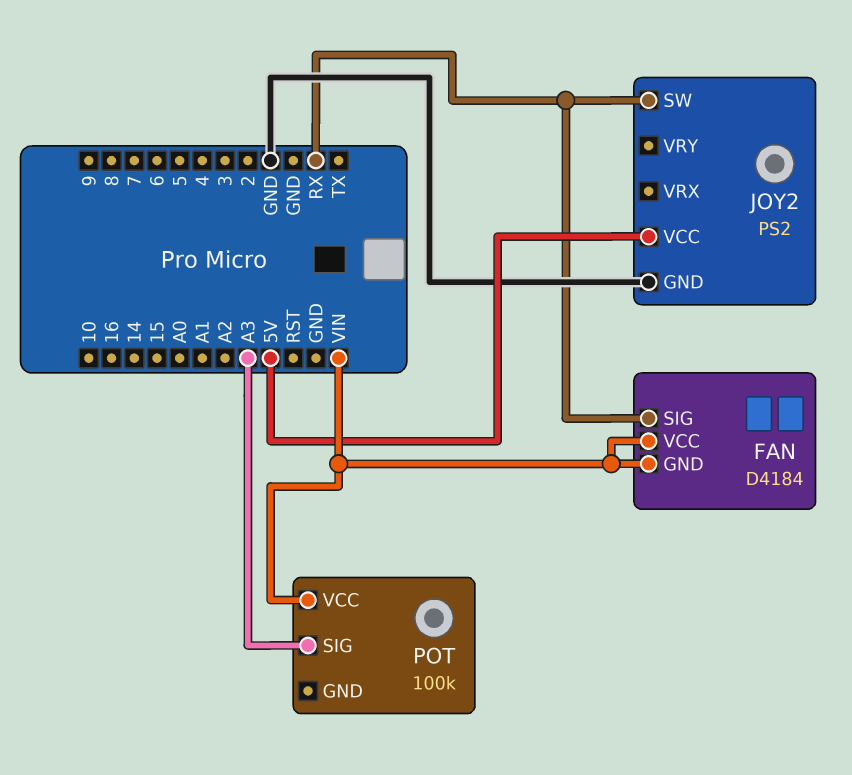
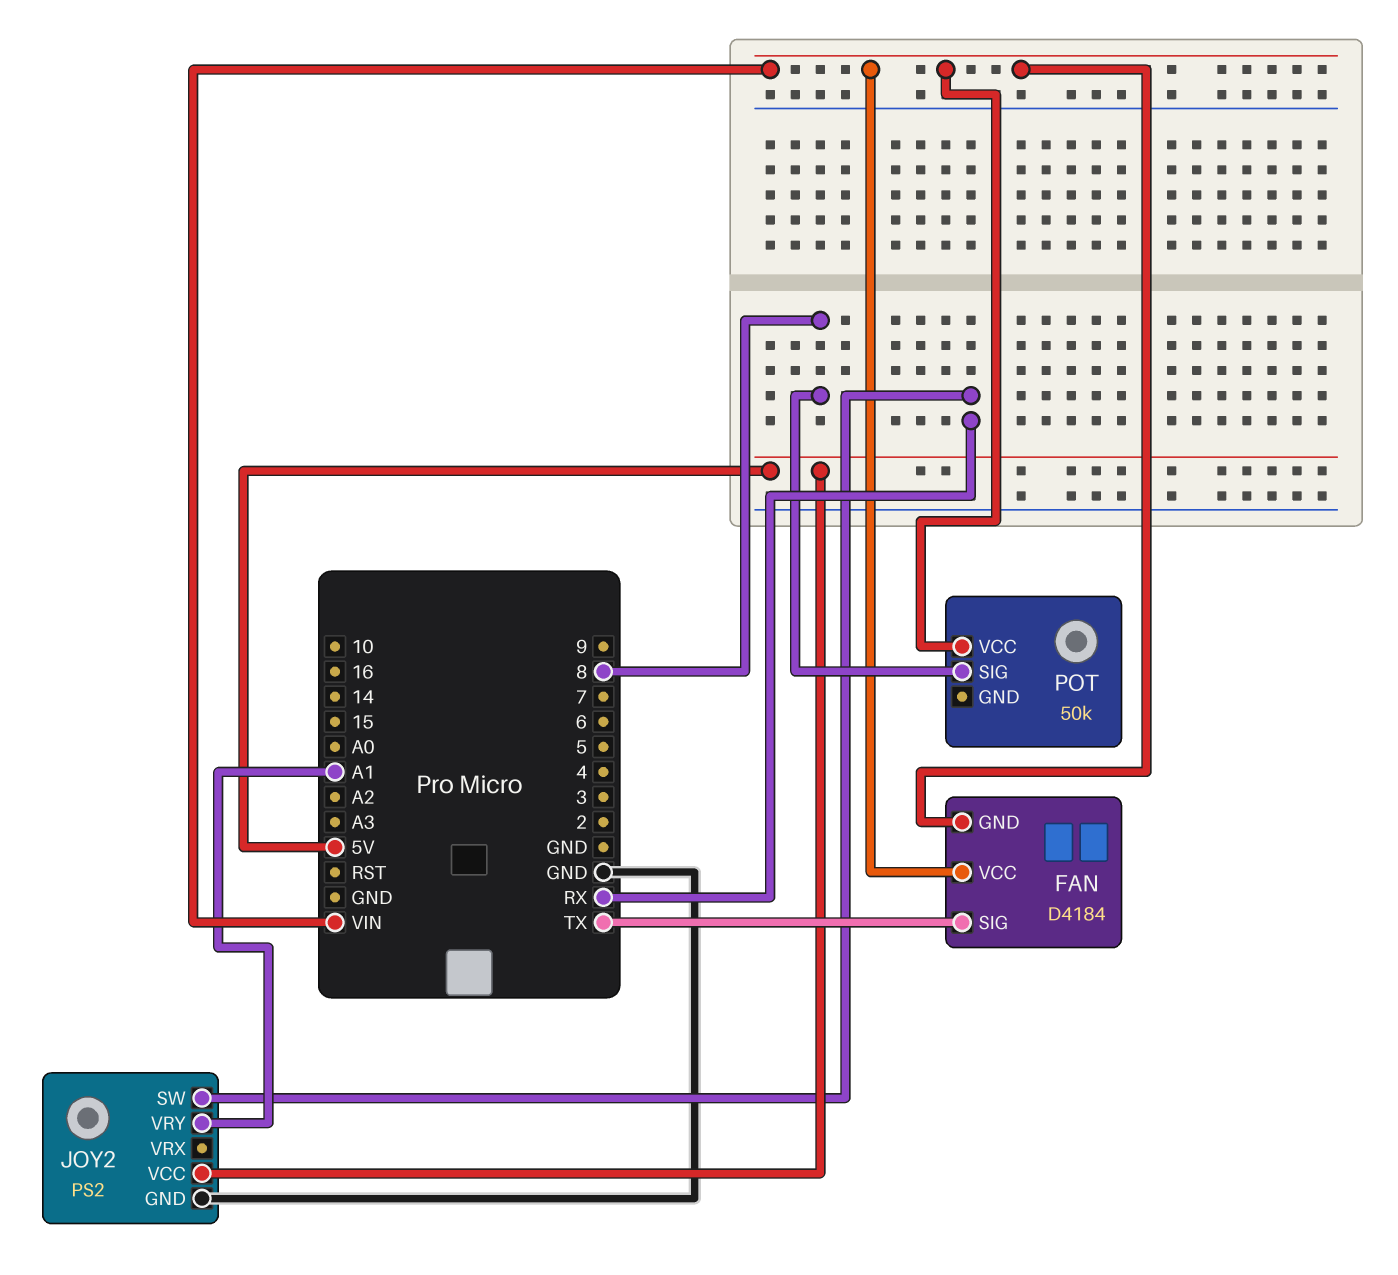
FAN pin SIG: RX -> TX
JOY2 pin VRY: none -> A1
POT: 100k -> 50k
POT pin SIG: A3 -> 8

